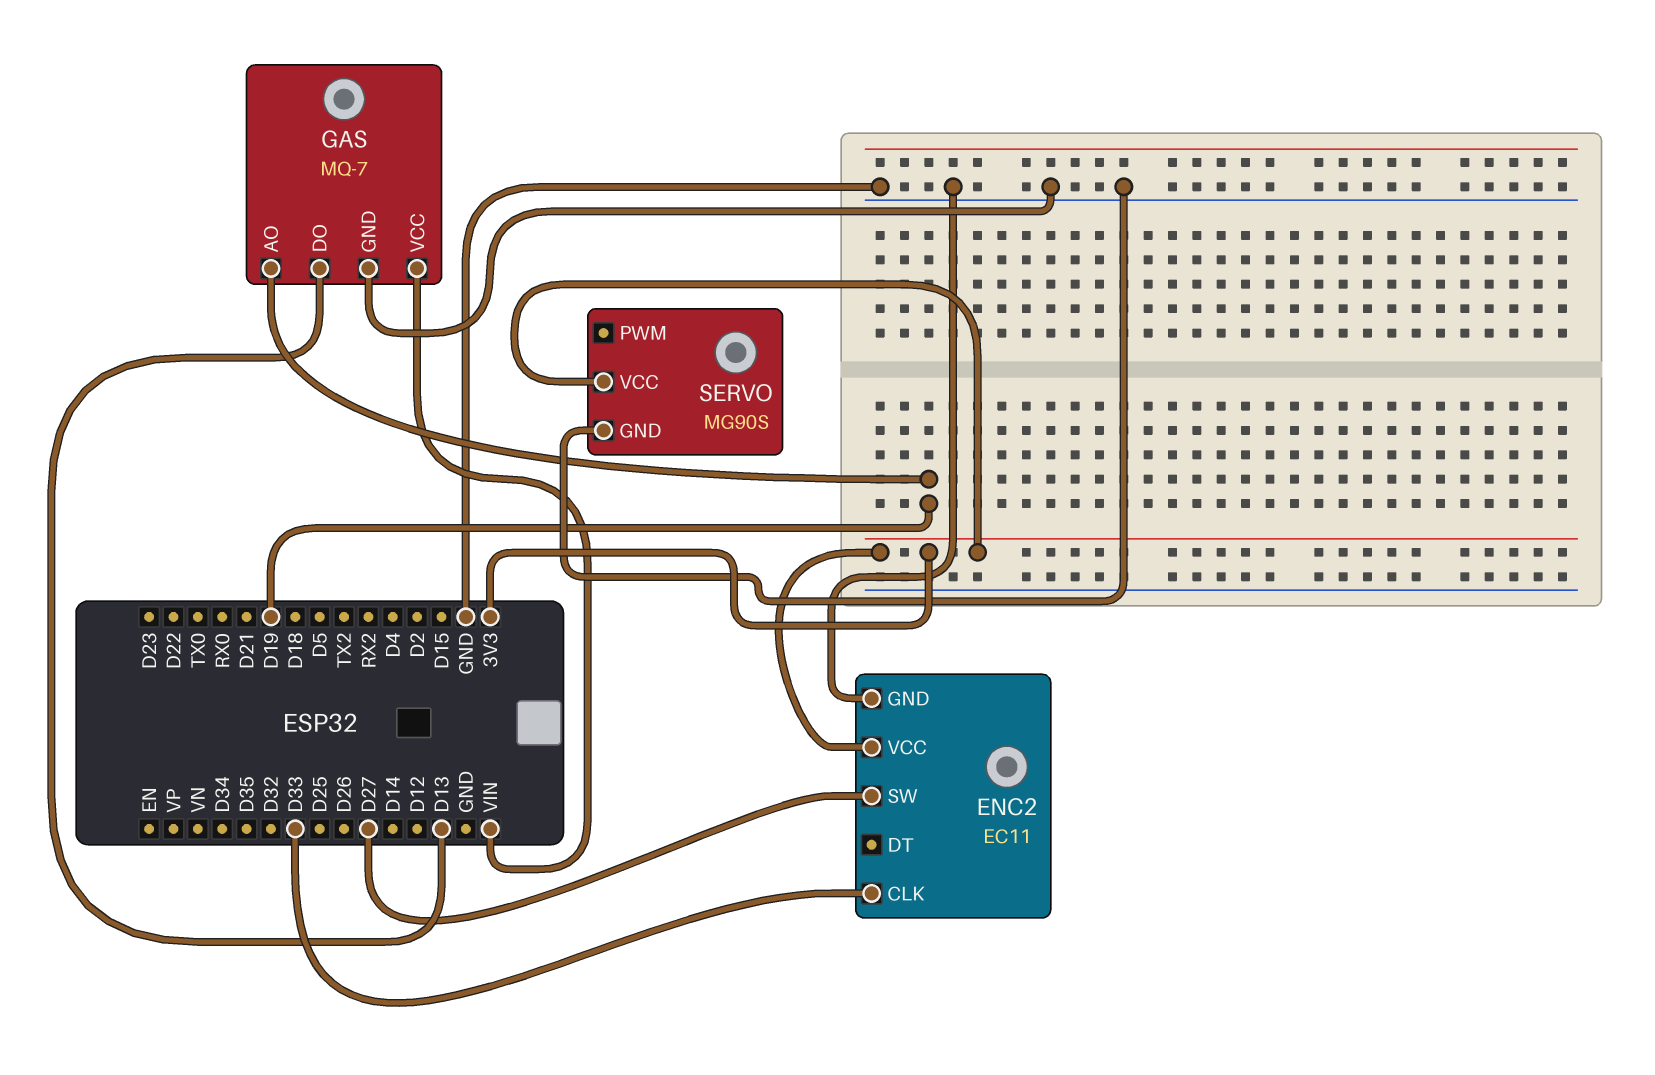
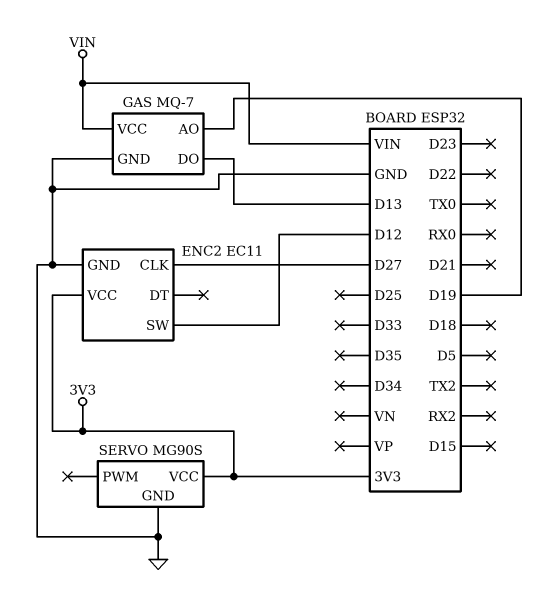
ENC2 pin CLK: D33 -> D27
ENC2 pin SW: D27 -> D12

